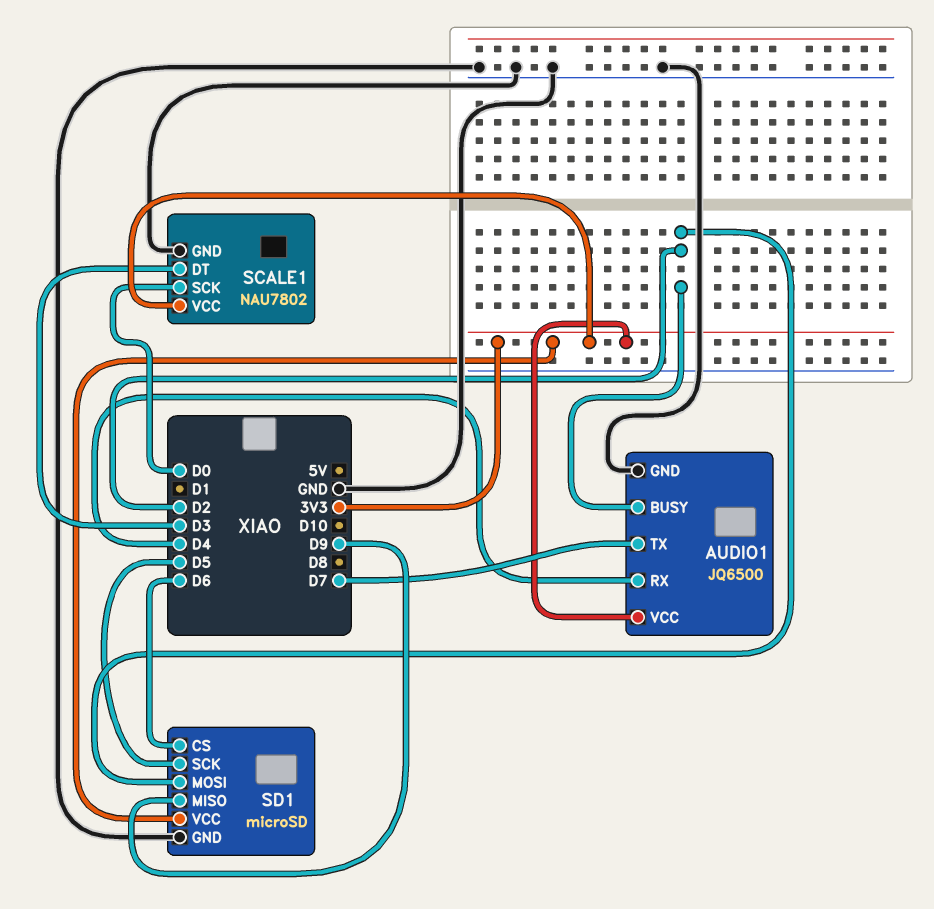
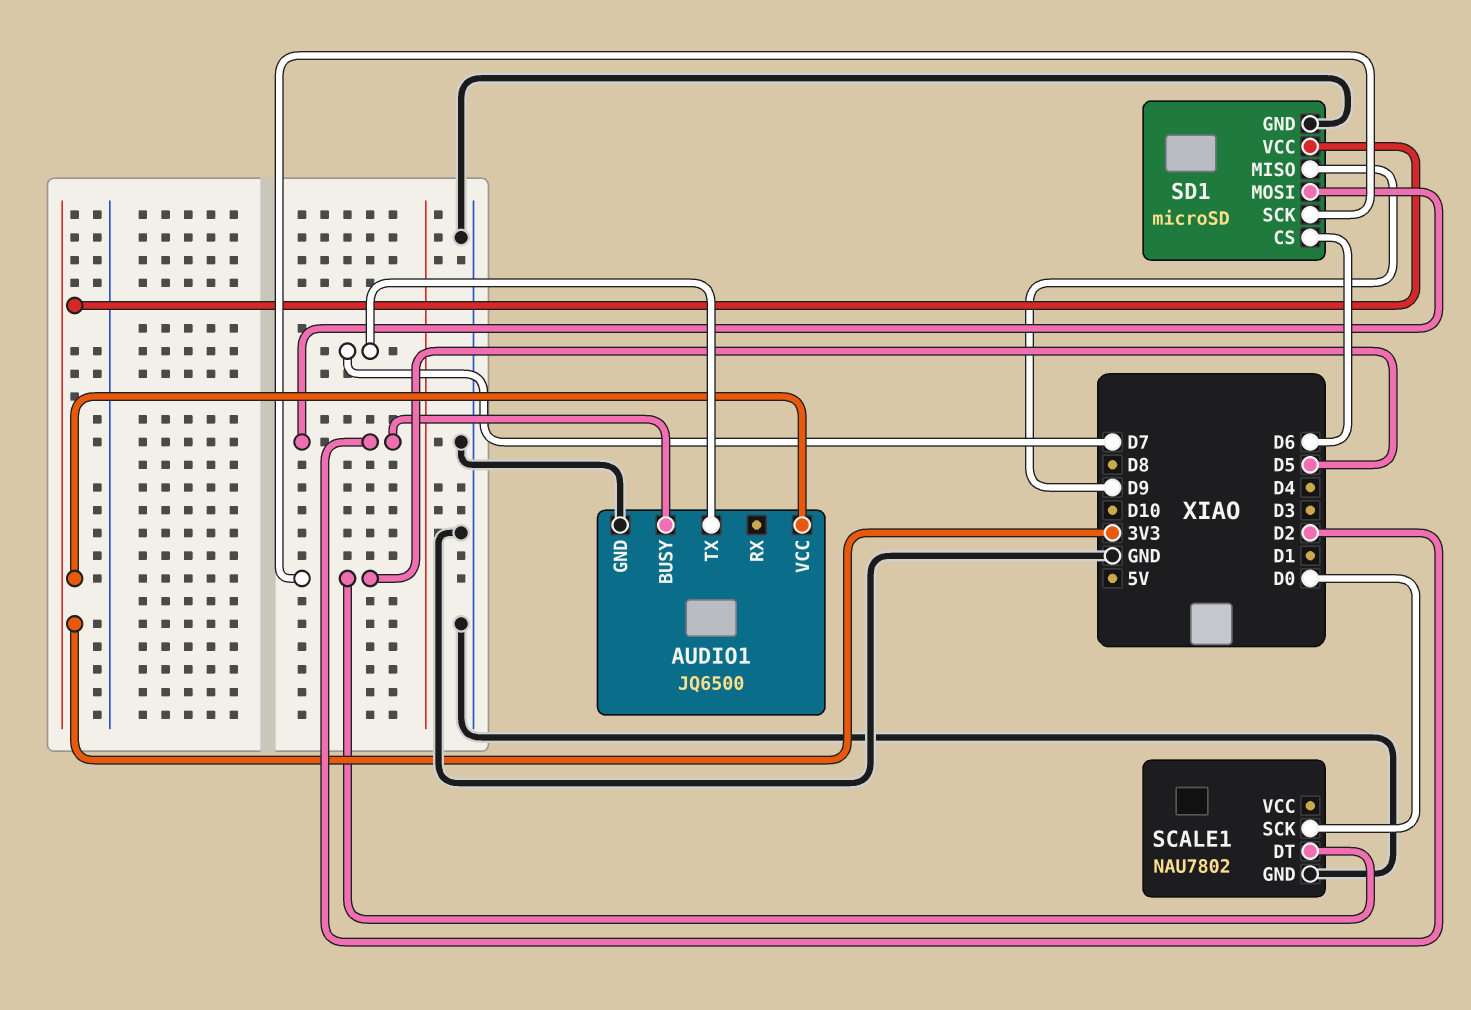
AUDIO1 pin RX: D4 -> none
SCALE1 pin DT: D3 -> D5
SCALE1 pin VCC: 3V3 -> none

